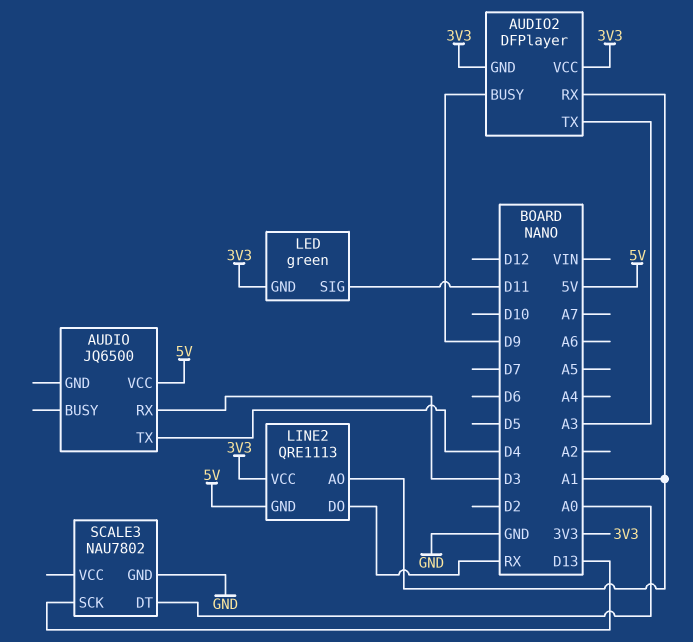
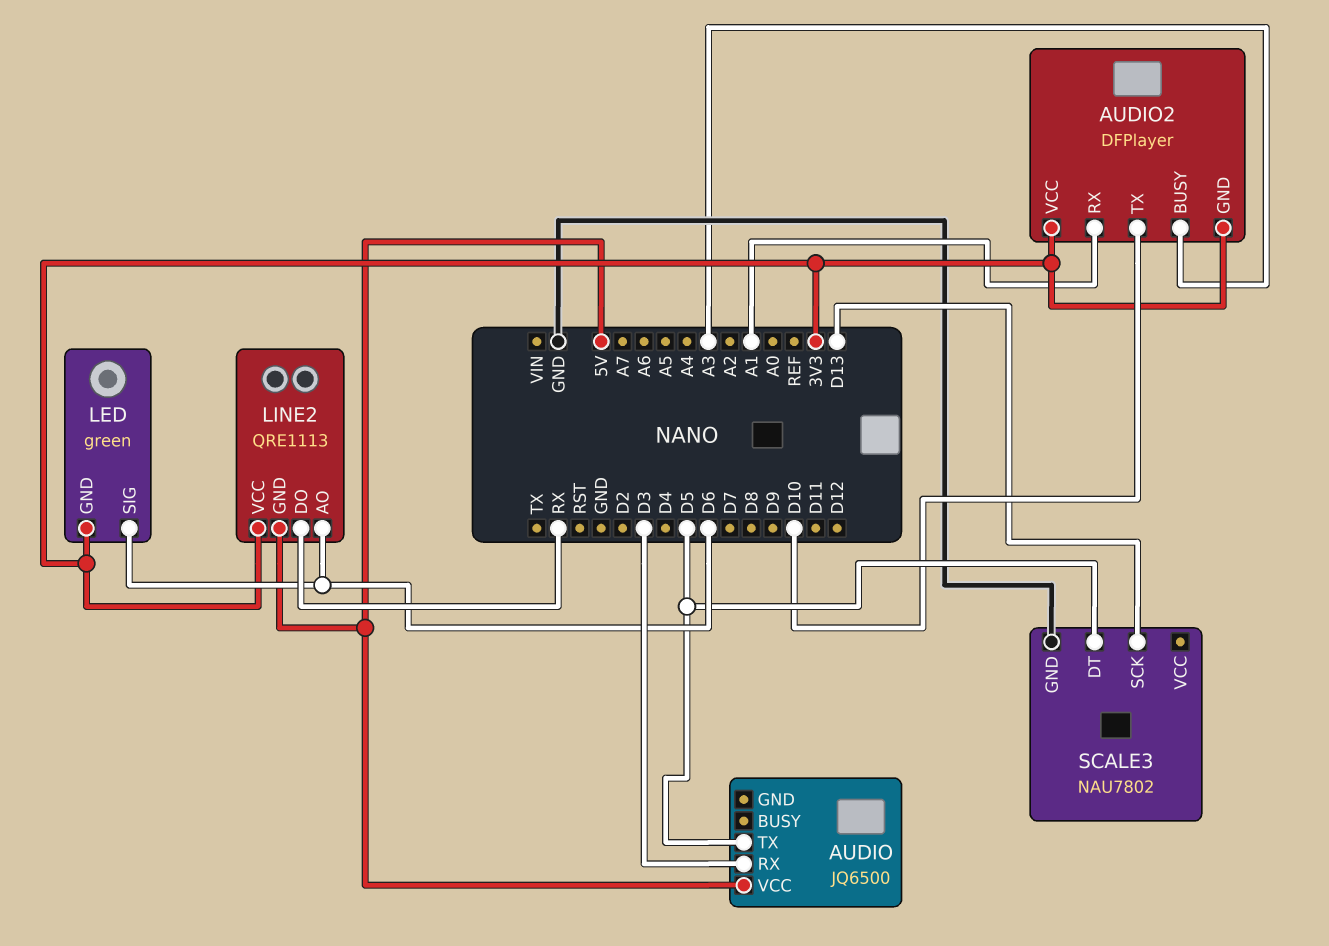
AUDIO pin TX: D4 -> D5
AUDIO2 pin BUSY: D9 -> A3
AUDIO2 pin TX: A3 -> D10
LED pin SIG: D11 -> D6
LINE2 pin AO: A1 -> D6
SCALE3 pin DT: A0 -> D5

